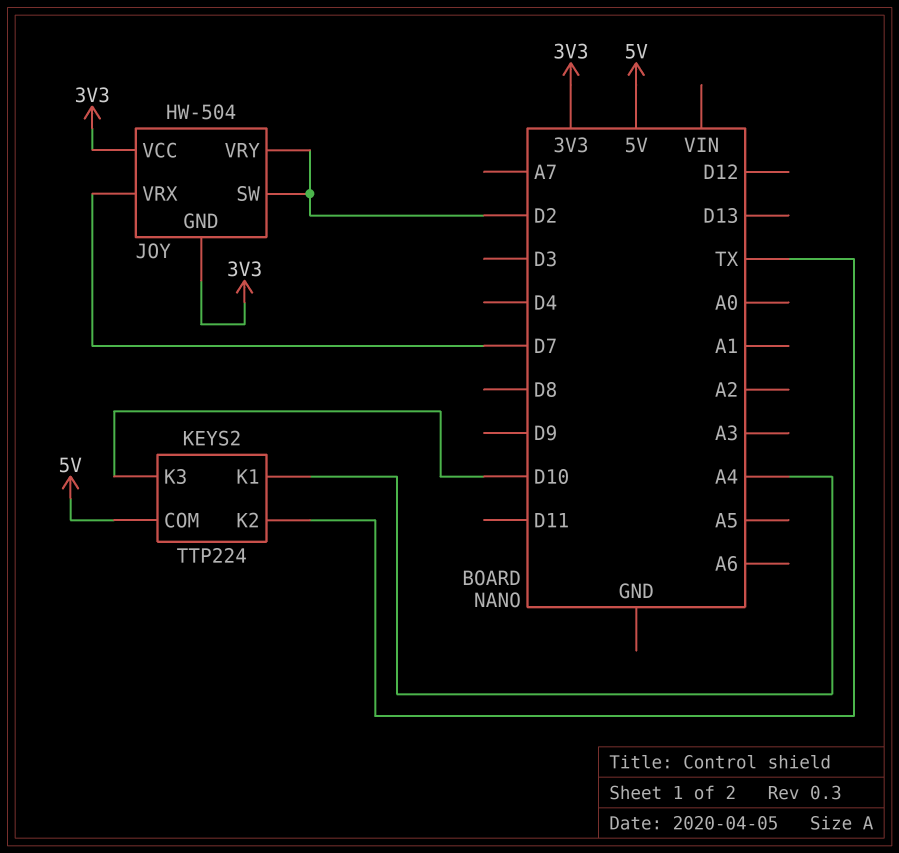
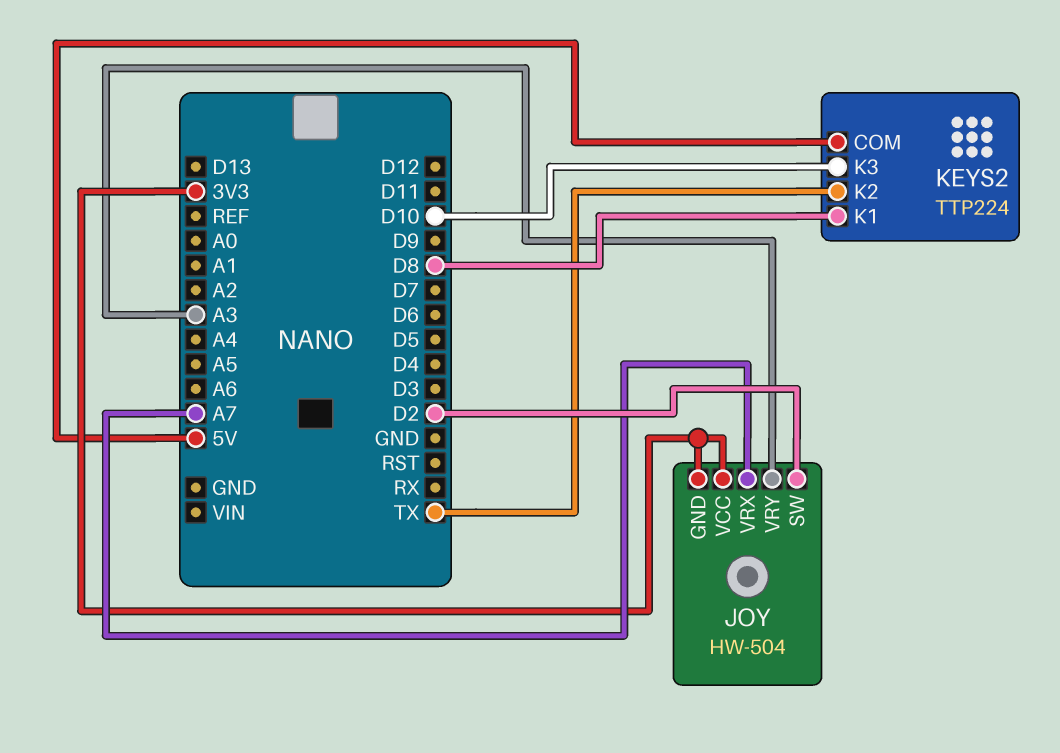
JOY pin VRX: D7 -> A7
JOY pin VRY: D2 -> A3
KEYS2 pin K1: A4 -> D8

